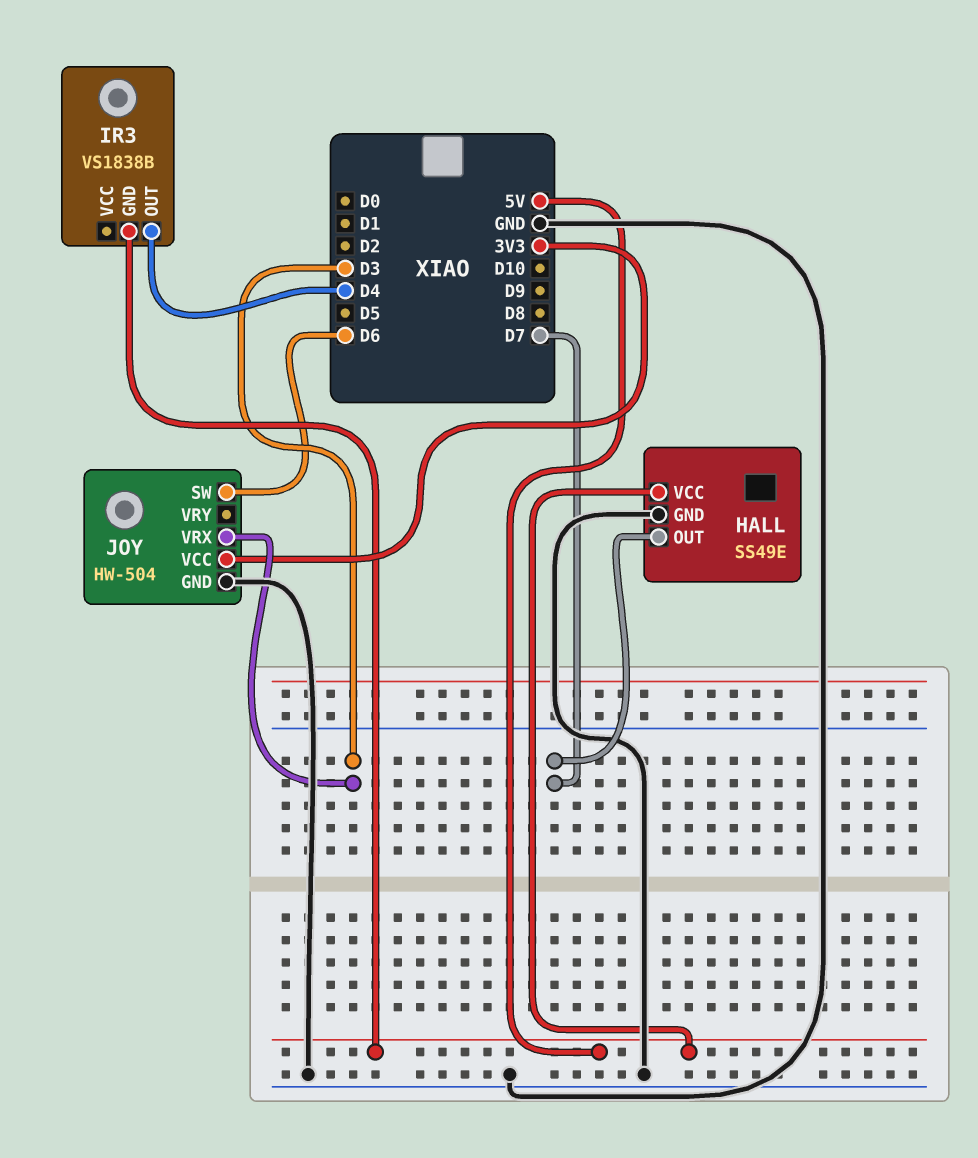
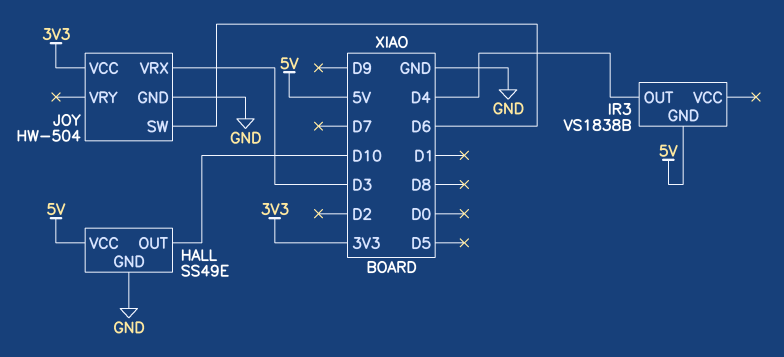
HALL pin OUT: D7 -> D10

